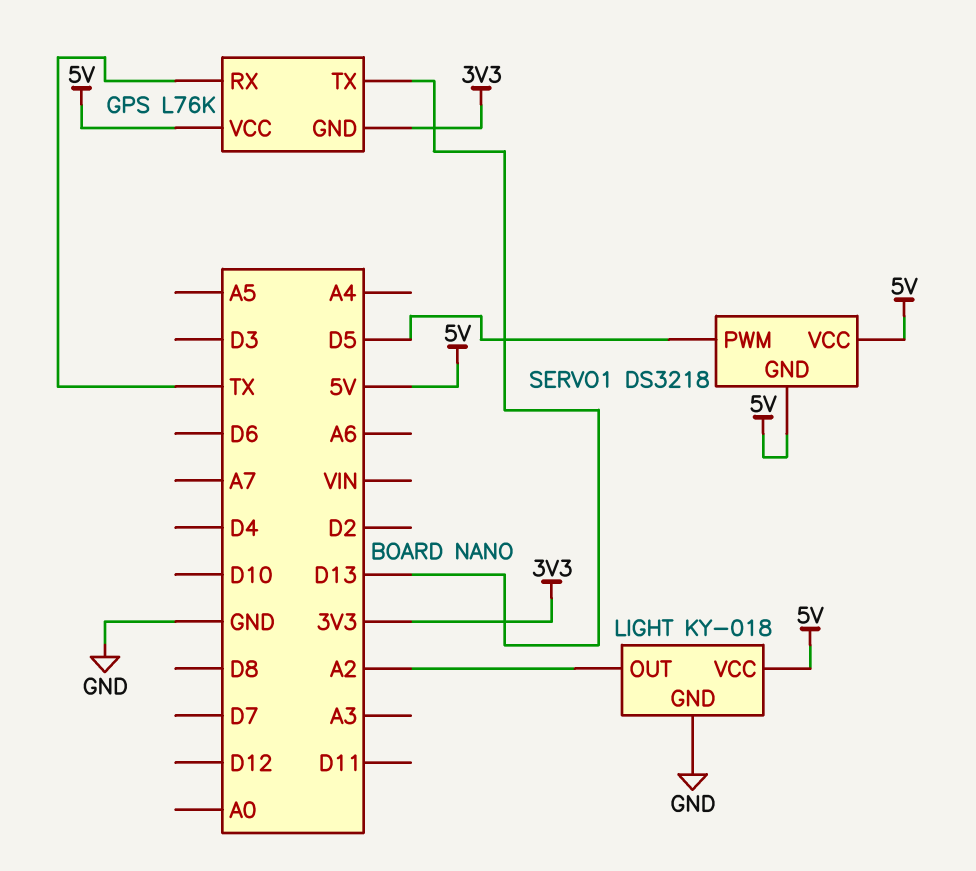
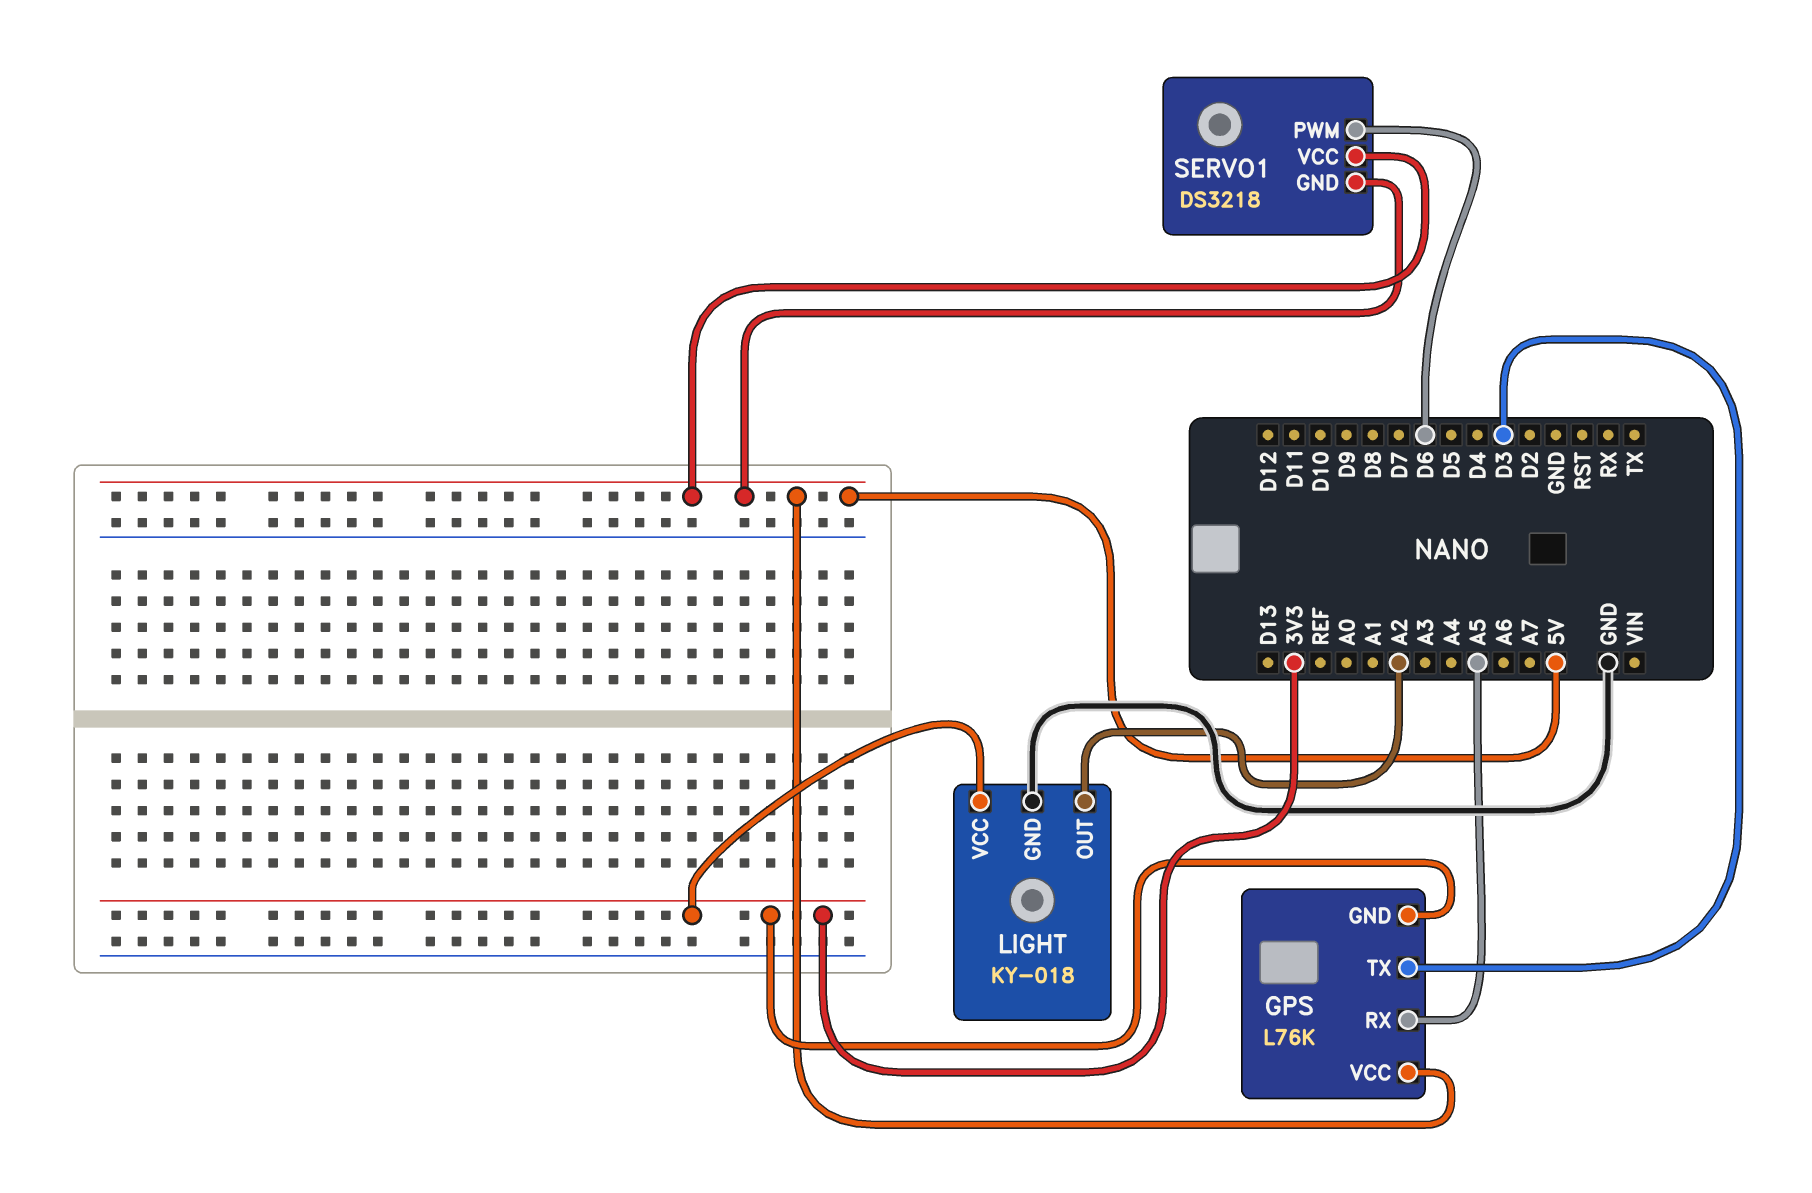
GPS pin RX: TX -> A5
GPS pin TX: D13 -> D3
LIGHT pin VCC: 5V -> 3V3
SERVO1 pin PWM: D5 -> D6

